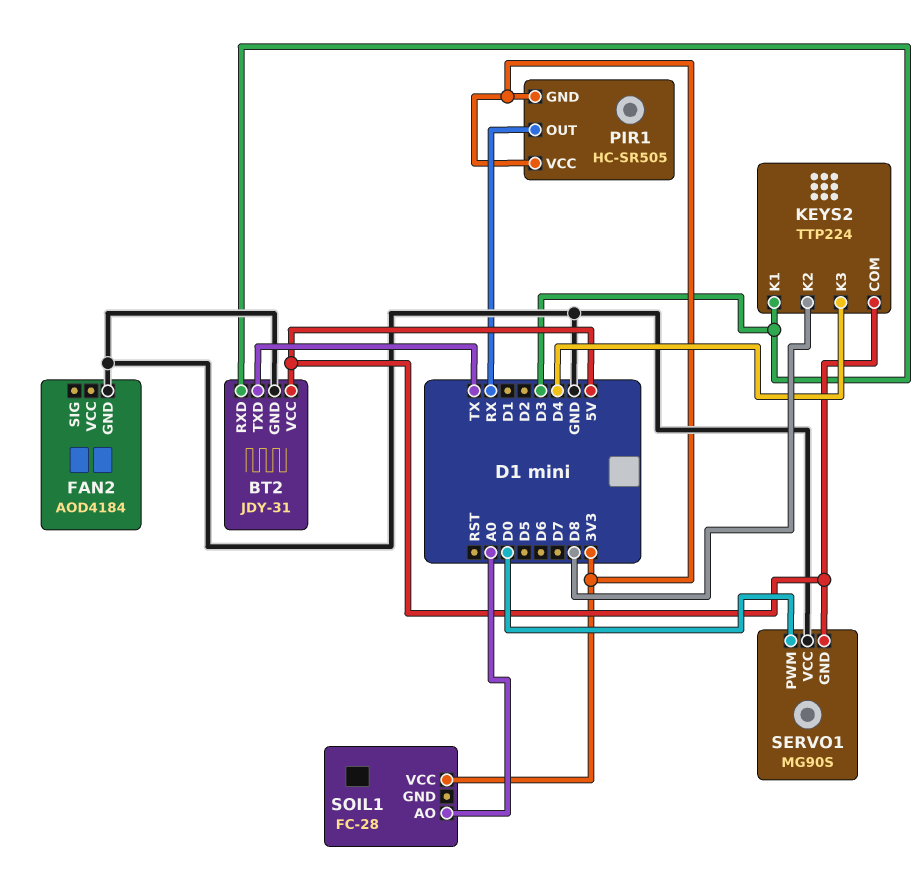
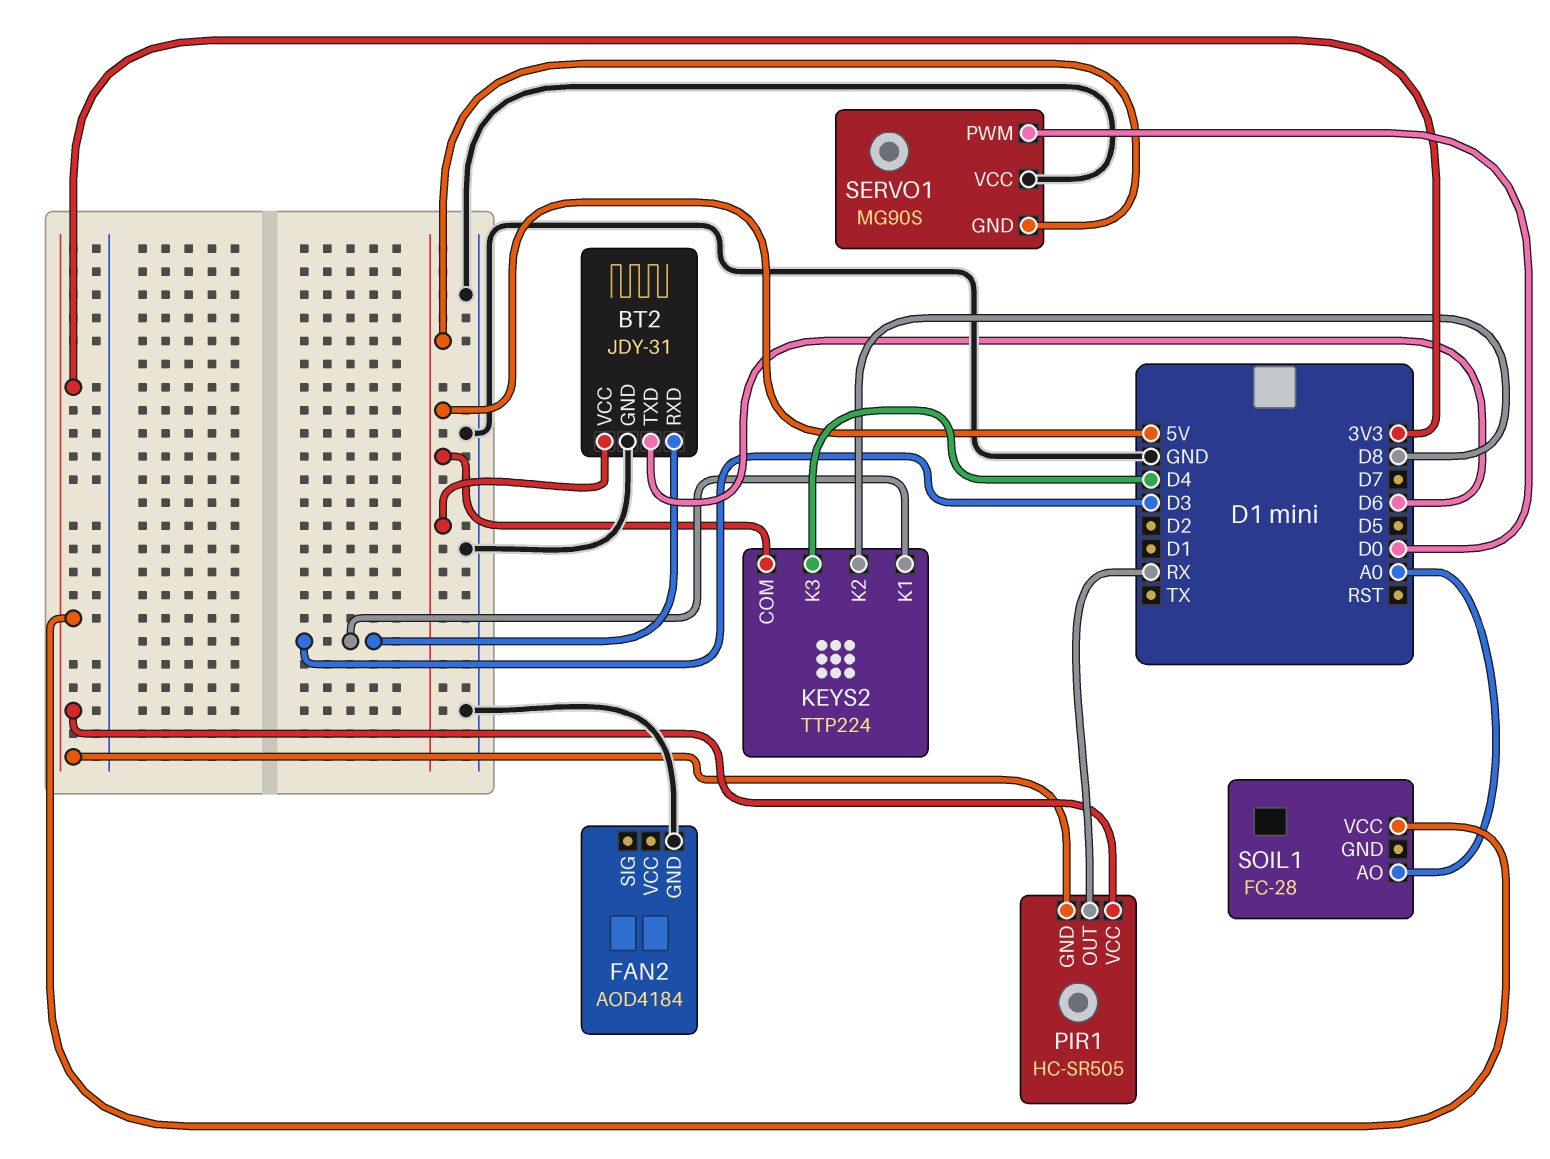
BT2 pin TXD: TX -> D6

